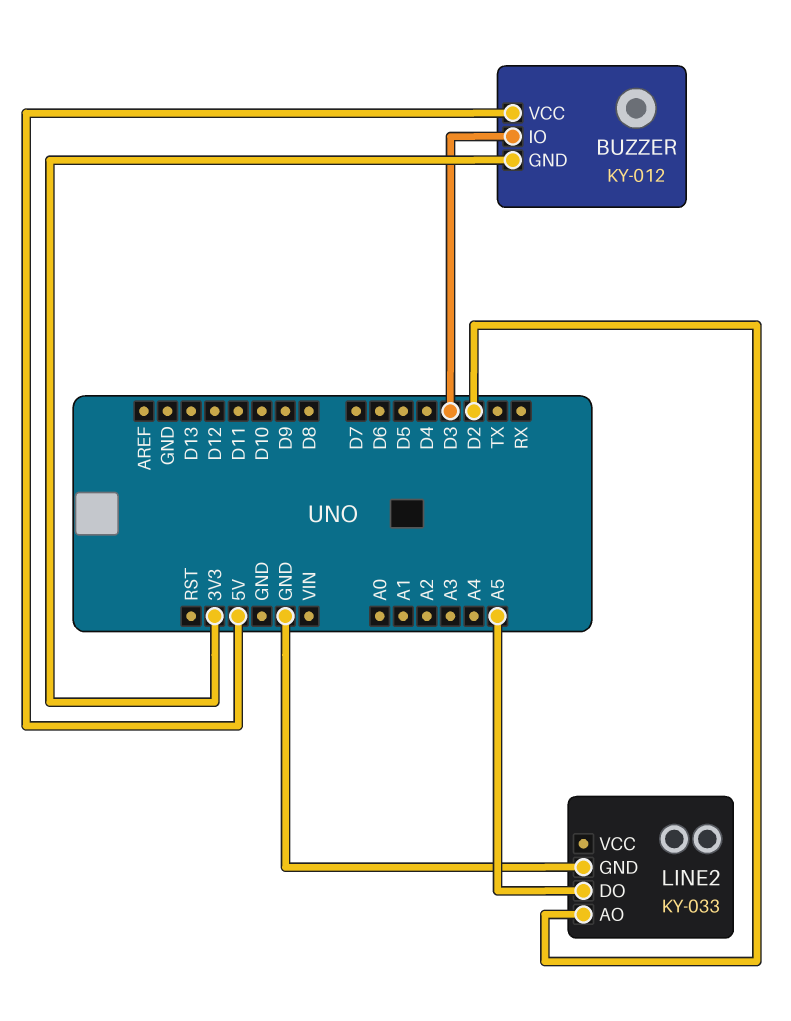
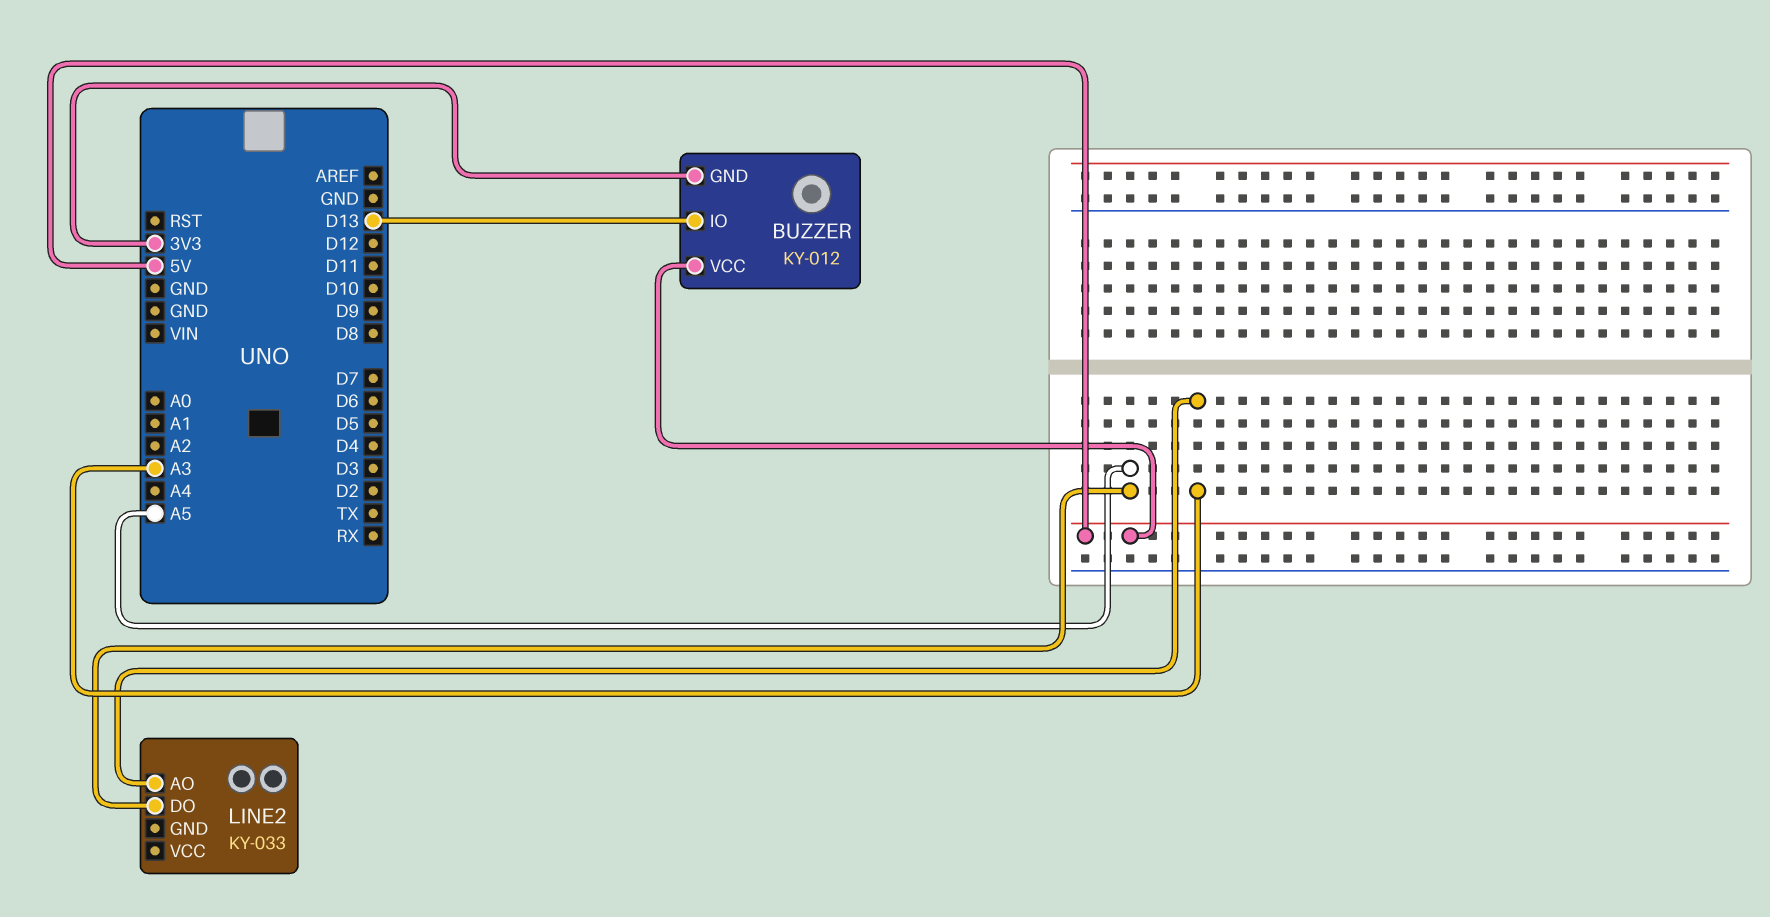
BUZZER pin IO: D3 -> D13
LINE2 pin AO: D2 -> A3
LINE2 pin GND: GND -> none

